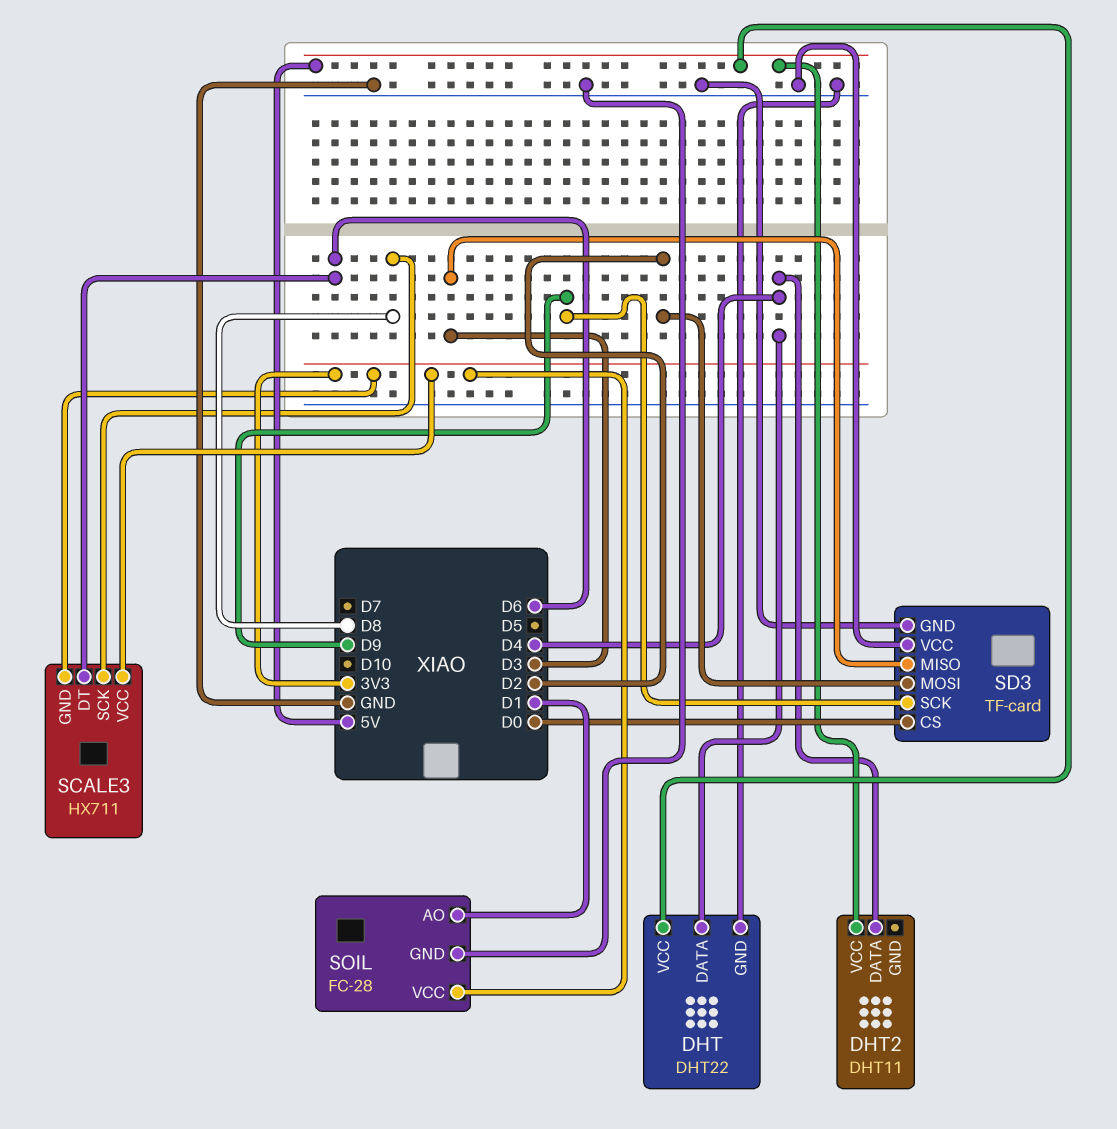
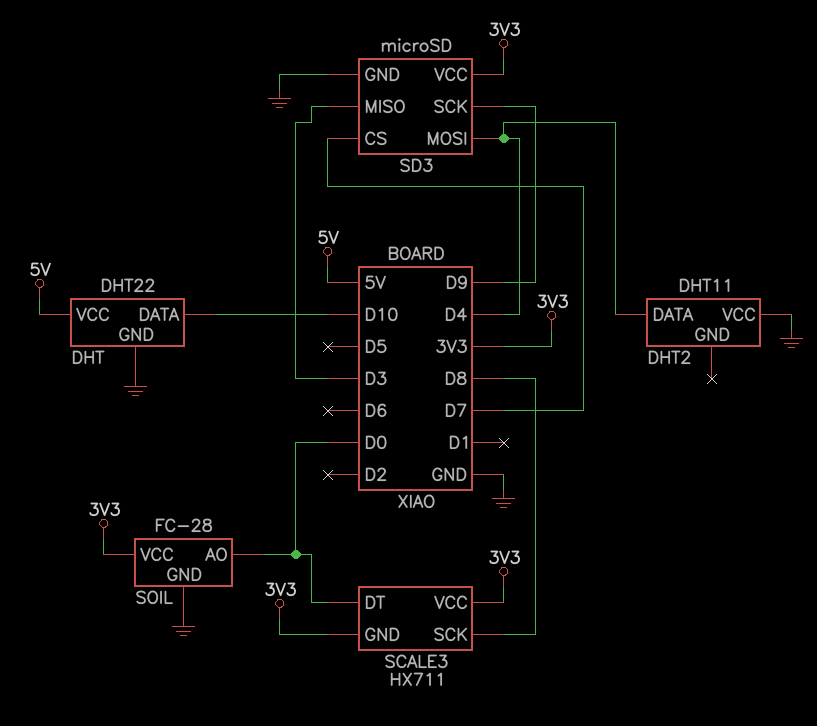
DHT pin DATA: D4 -> D10
DHT2 pin VCC: 5V -> GND
SCALE3 pin DT: D6 -> D0
SD3: TF-card -> microSD
SD3 pin CS: D0 -> D7
SD3 pin MOSI: D2 -> D4
SD3 pin VCC: GND -> 3V3
SOIL pin AO: D1 -> D0

